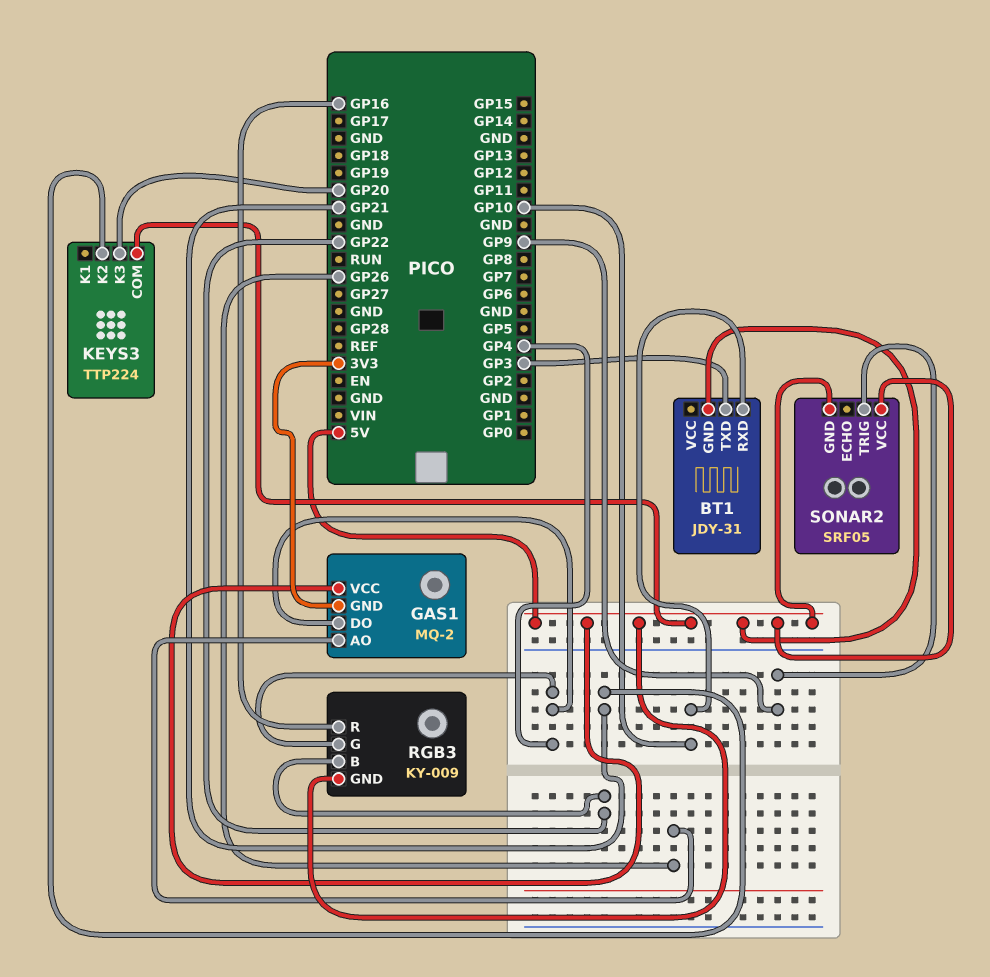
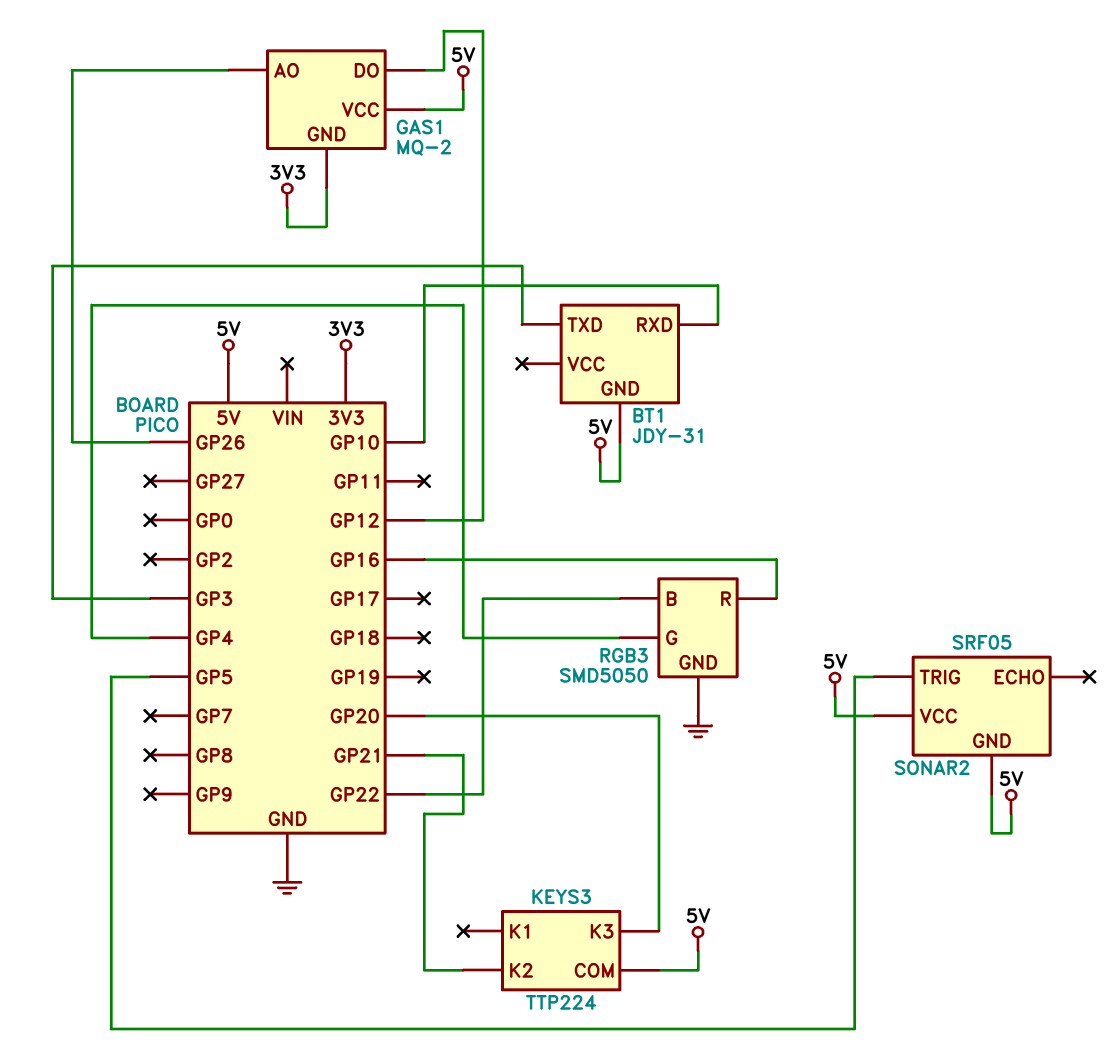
GAS1 pin DO: GP4 -> GP12
RGB3: KY-009 -> SMD5050
RGB3 pin GND: 5V -> GND
SONAR2 pin TRIG: GP9 -> GP5

